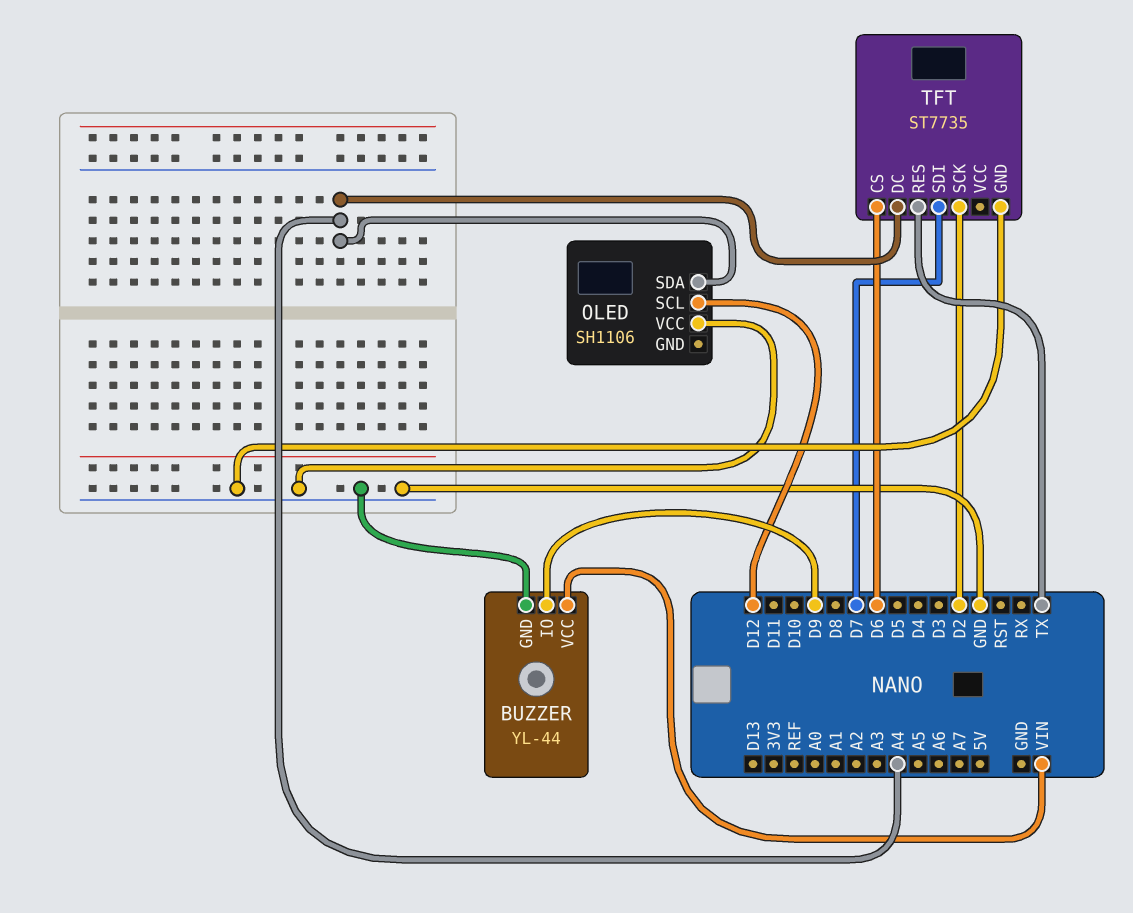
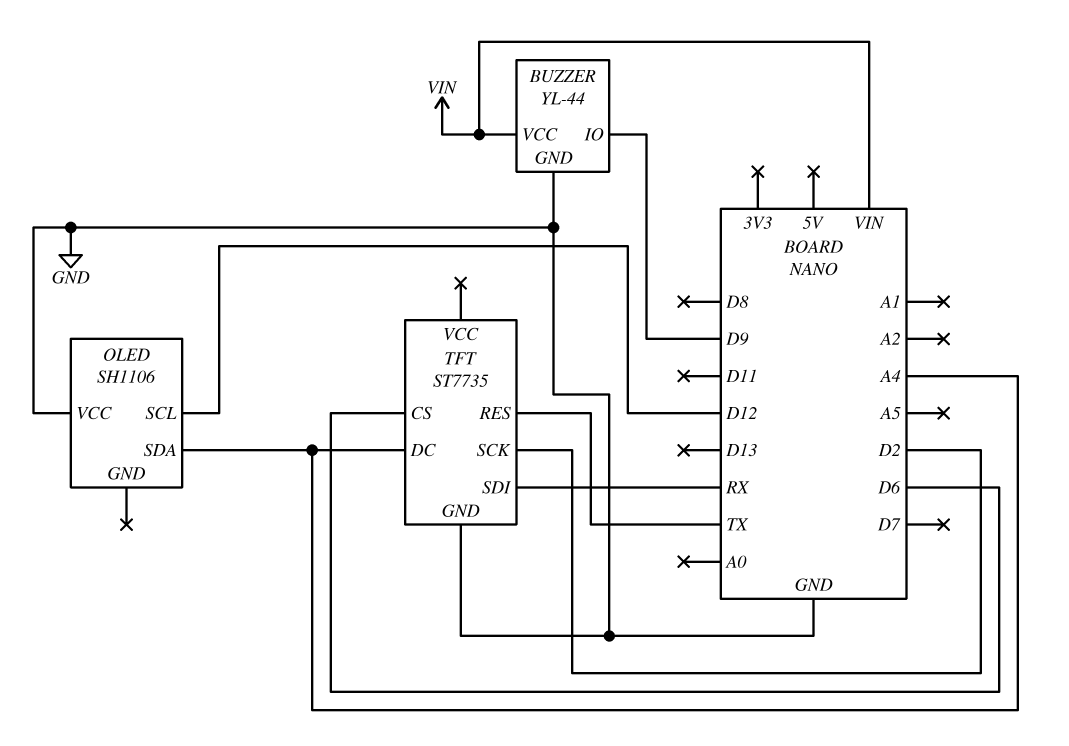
TFT pin SDI: D7 -> RX

